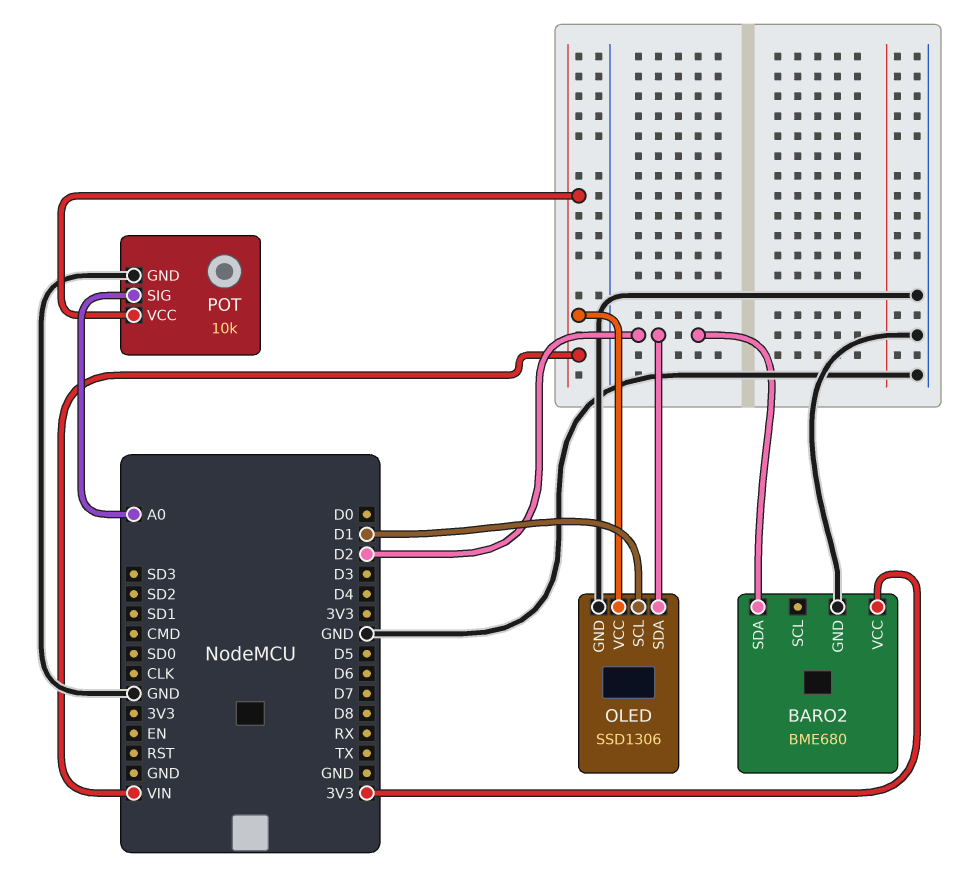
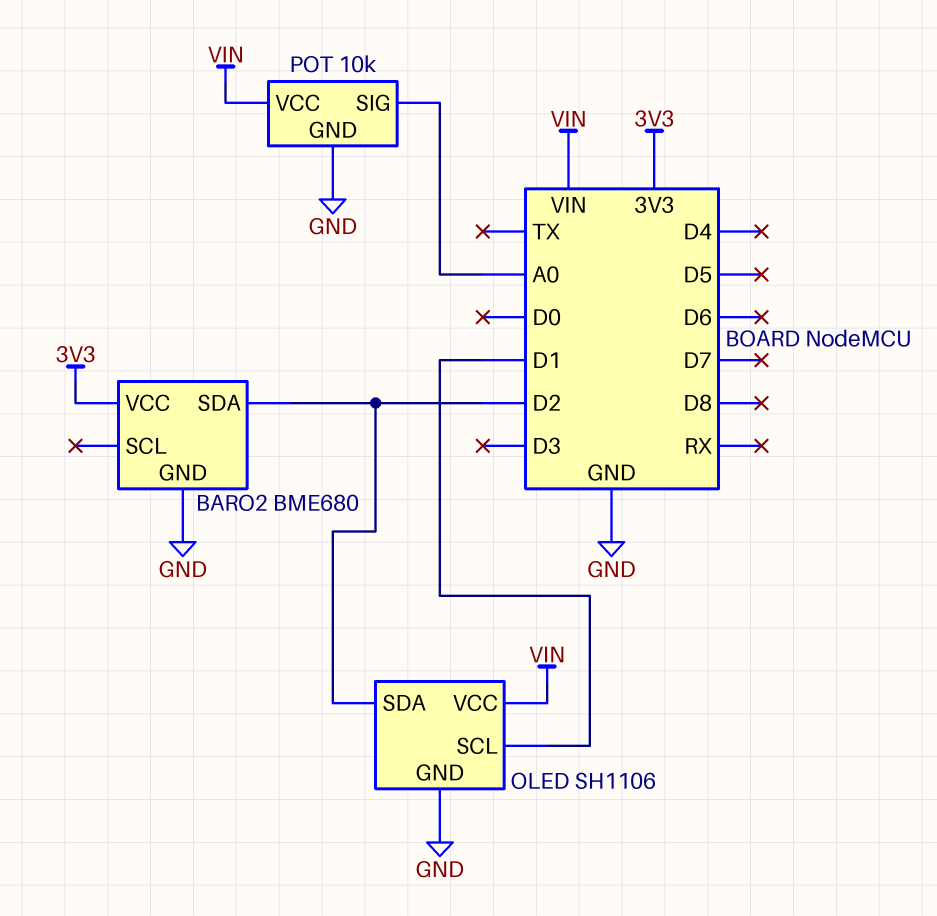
OLED: SSD1306 -> SH1106

